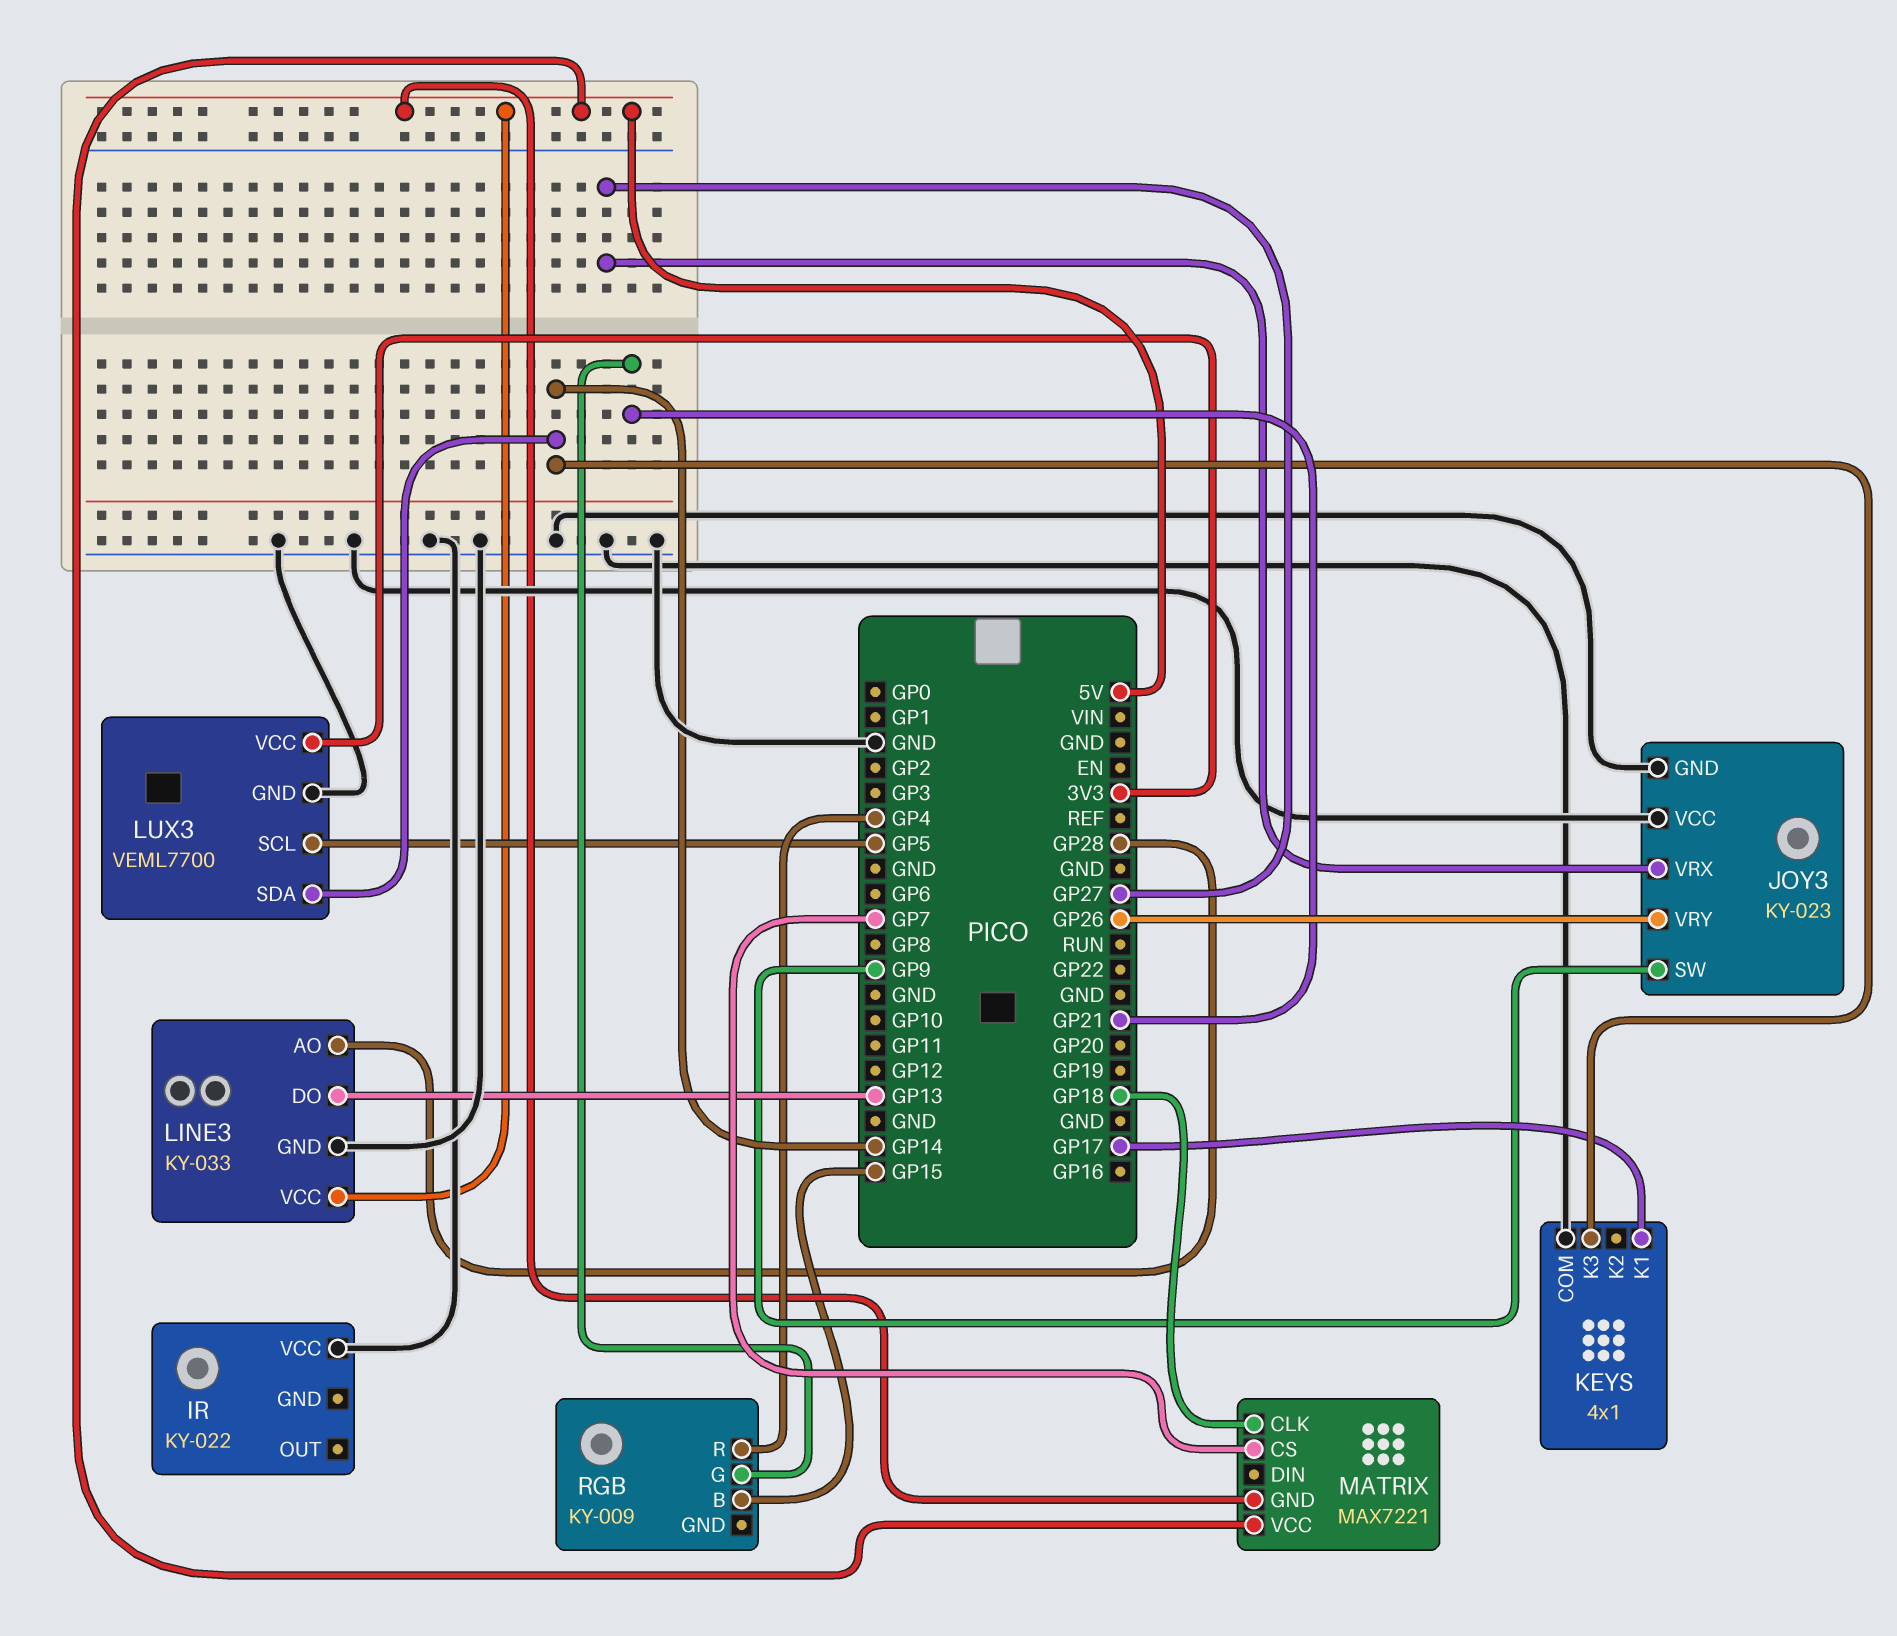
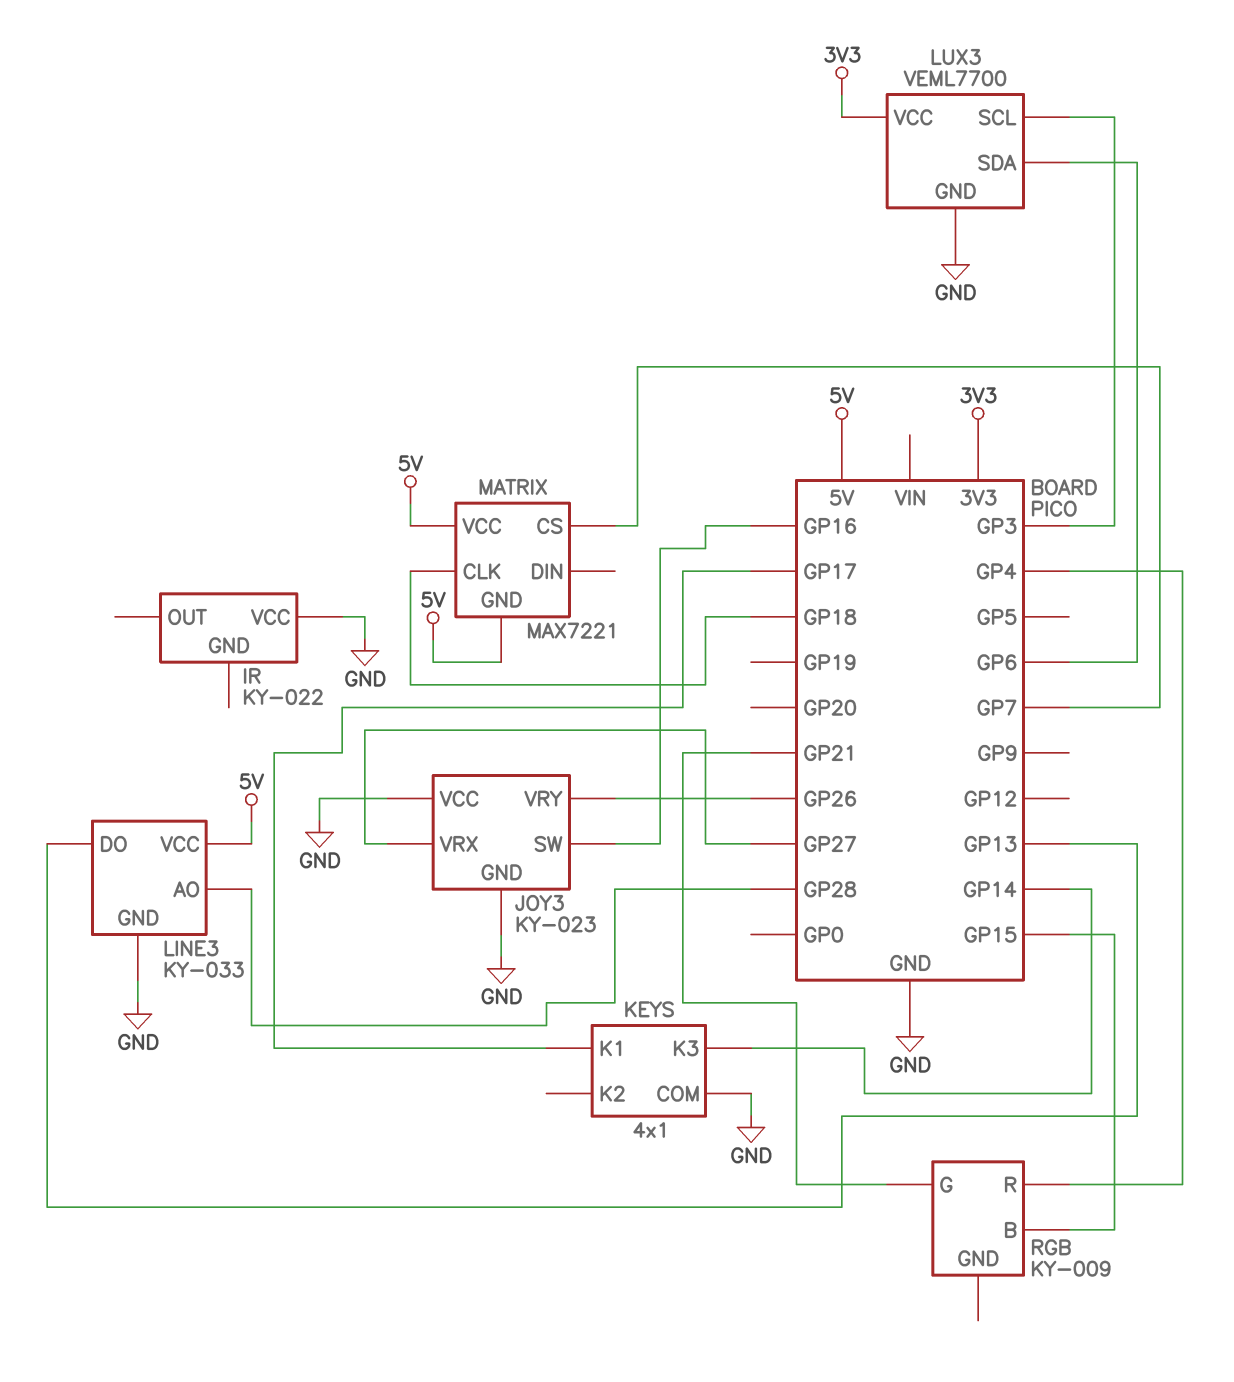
JOY3 pin SW: GP9 -> GP16
LUX3 pin SCL: GP5 -> GP3
LUX3 pin SDA: GP14 -> GP6

